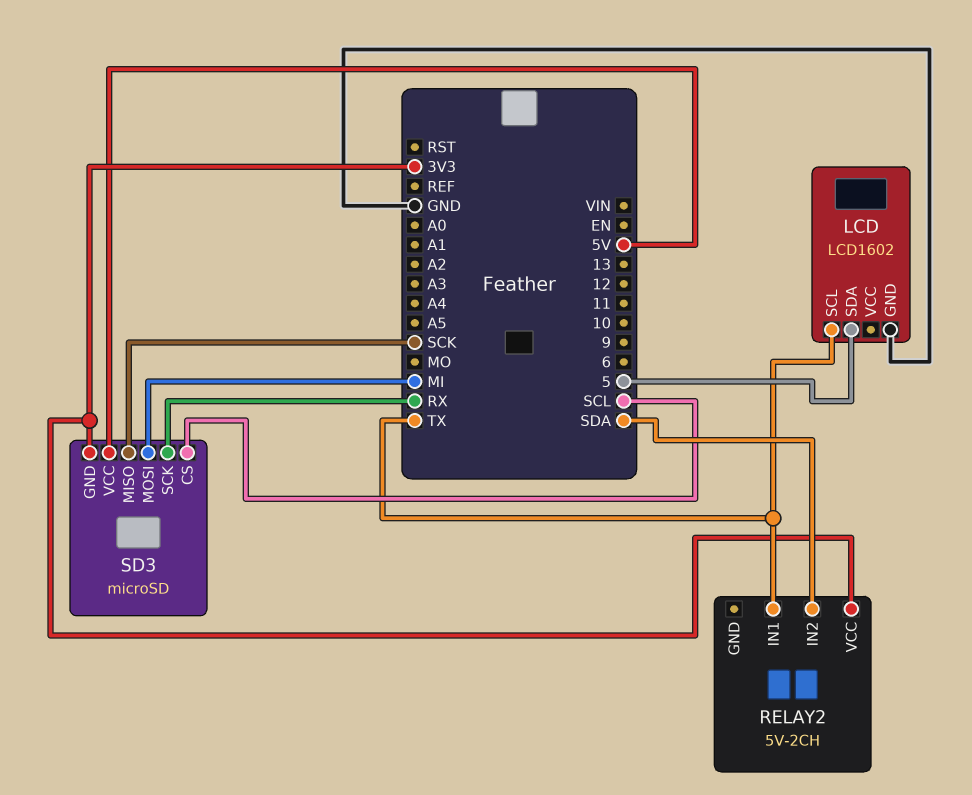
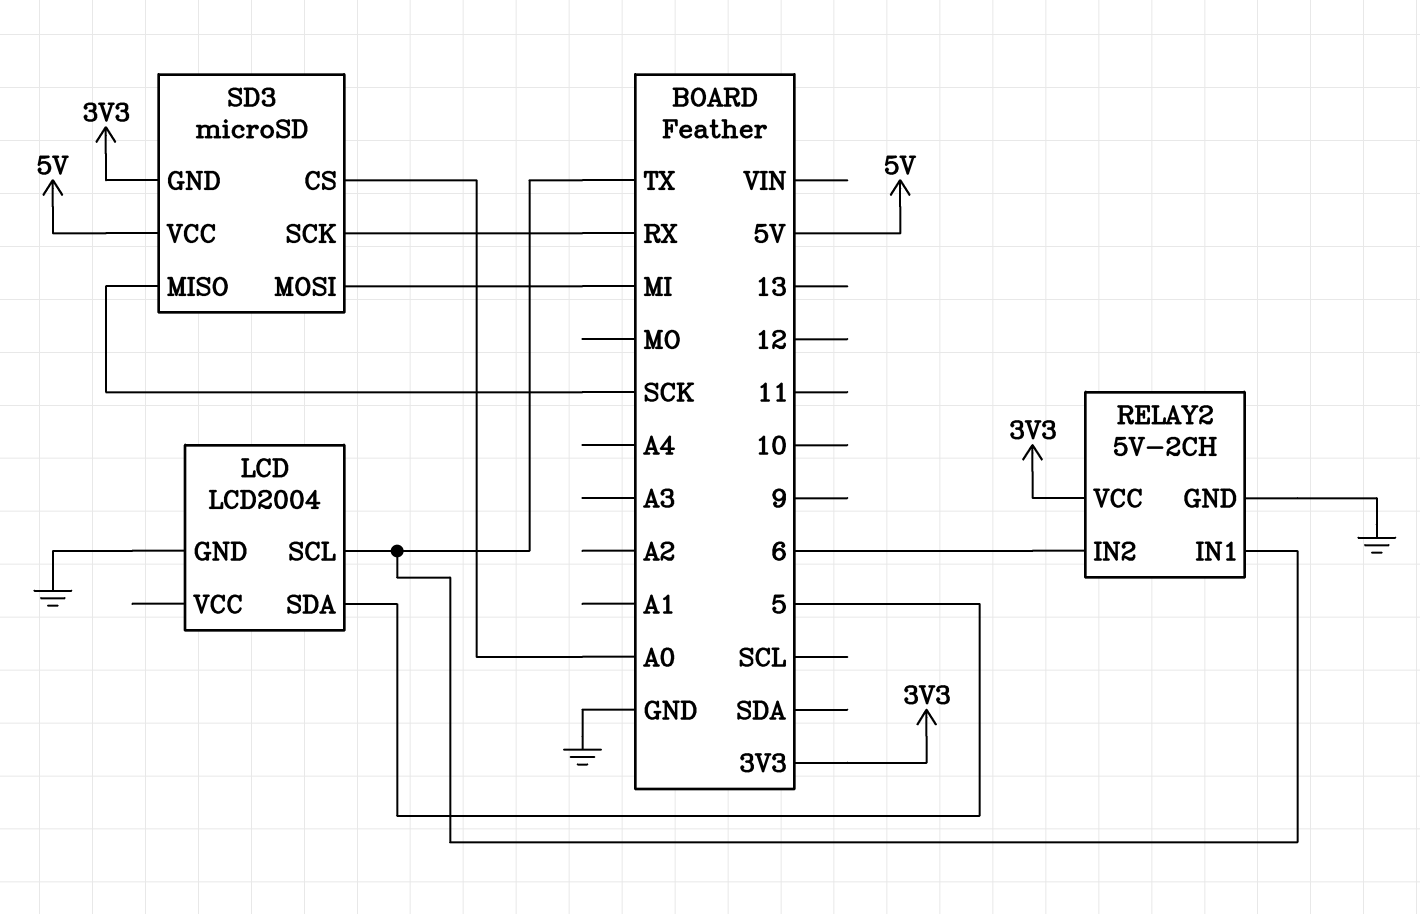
LCD: LCD1602 -> LCD2004
RELAY2 pin GND: none -> GND
RELAY2 pin IN2: SDA -> 6
SD3 pin CS: SCL -> A0

